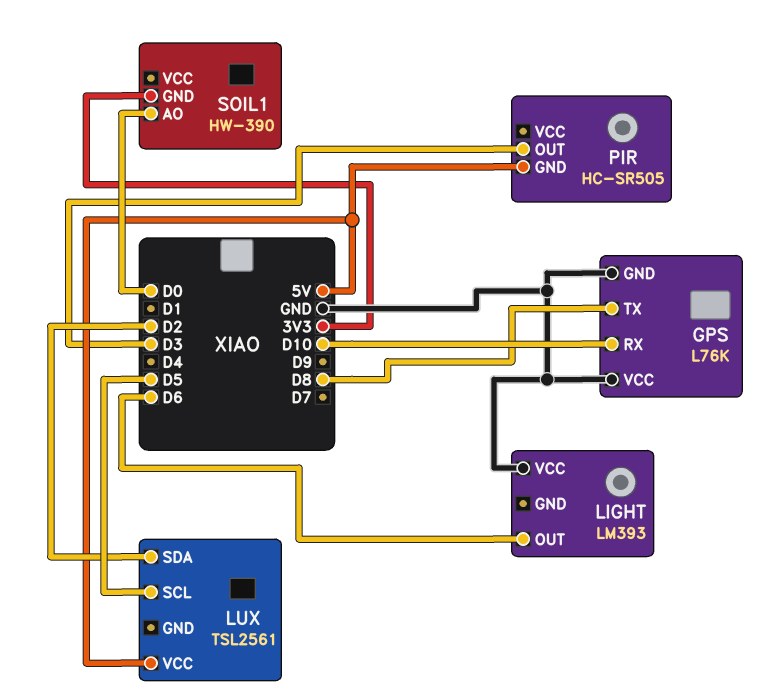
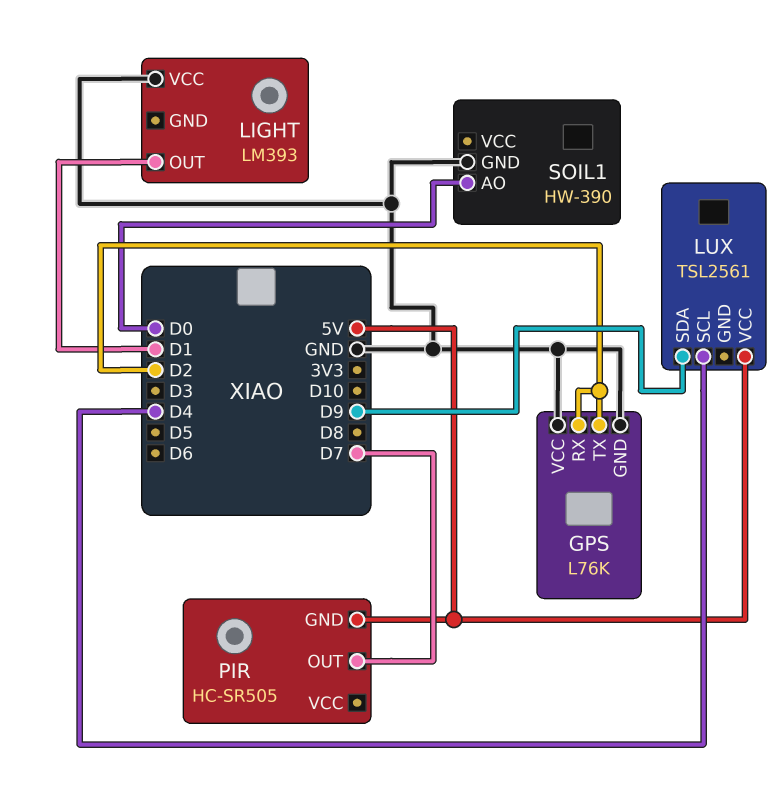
GPS pin RX: D10 -> D2
GPS pin TX: D8 -> D2
LIGHT pin OUT: D6 -> D1
LUX pin SCL: D5 -> D4
LUX pin SDA: D2 -> D9
PIR pin OUT: D3 -> D7
SOIL1 pin GND: 3V3 -> GND

